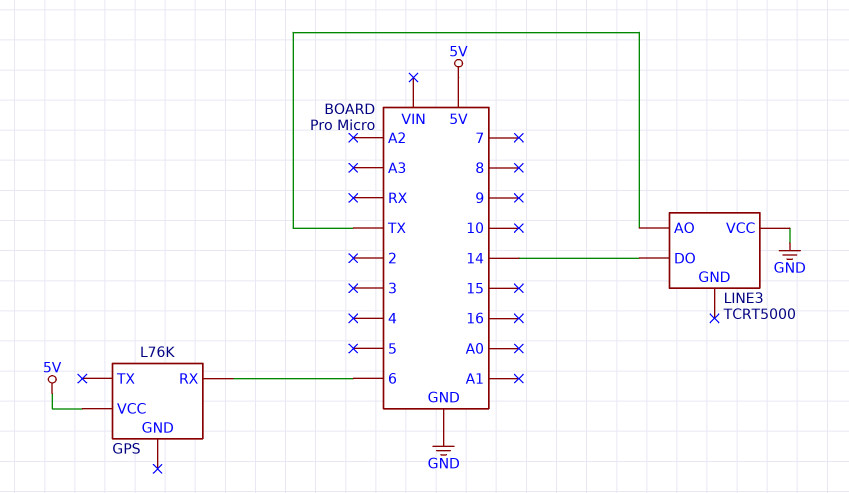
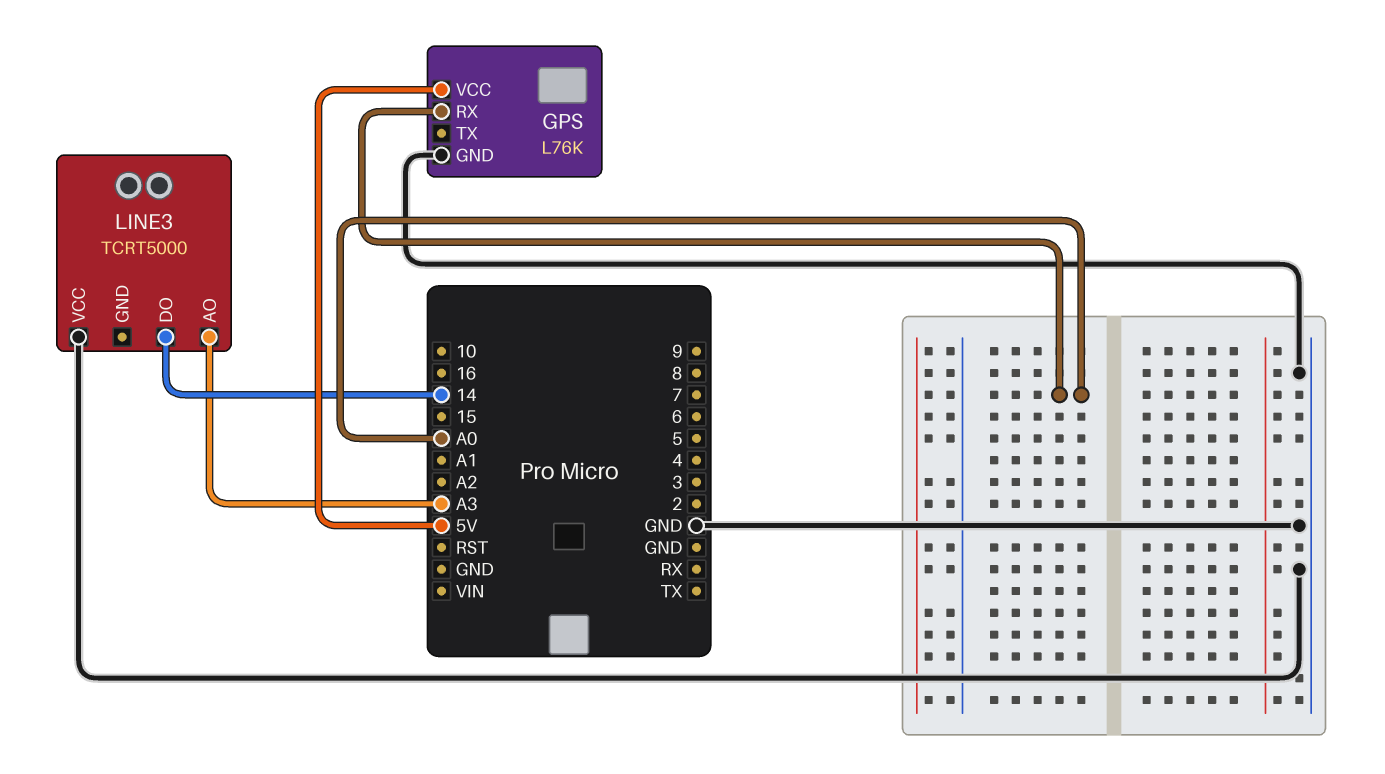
GPS pin GND: none -> GND
GPS pin RX: 6 -> A0
LINE3 pin AO: TX -> A3

